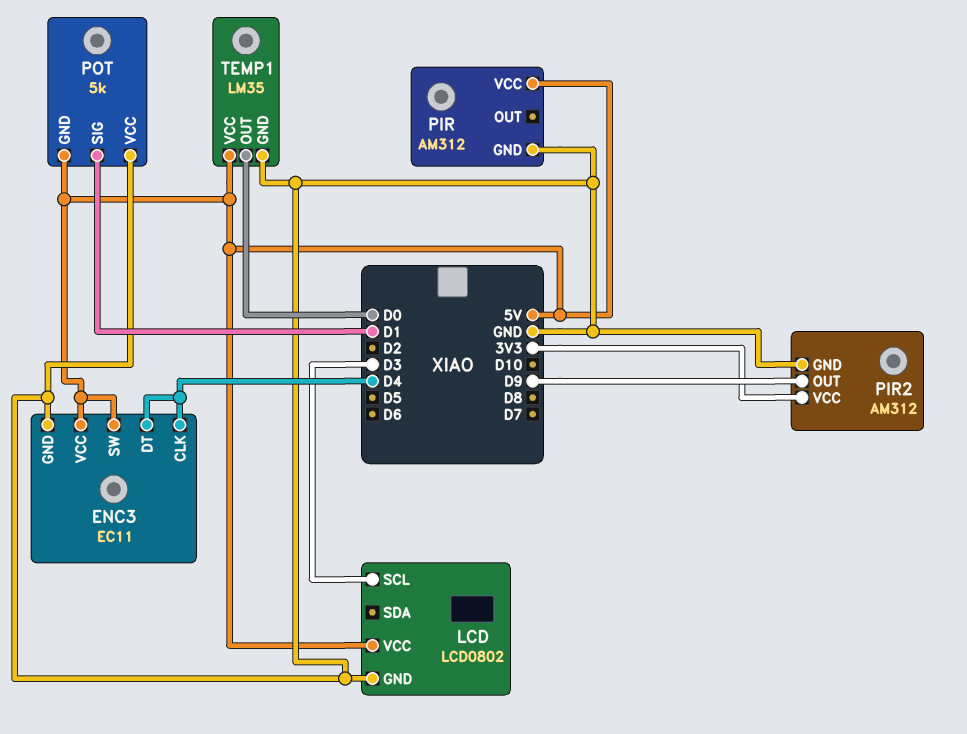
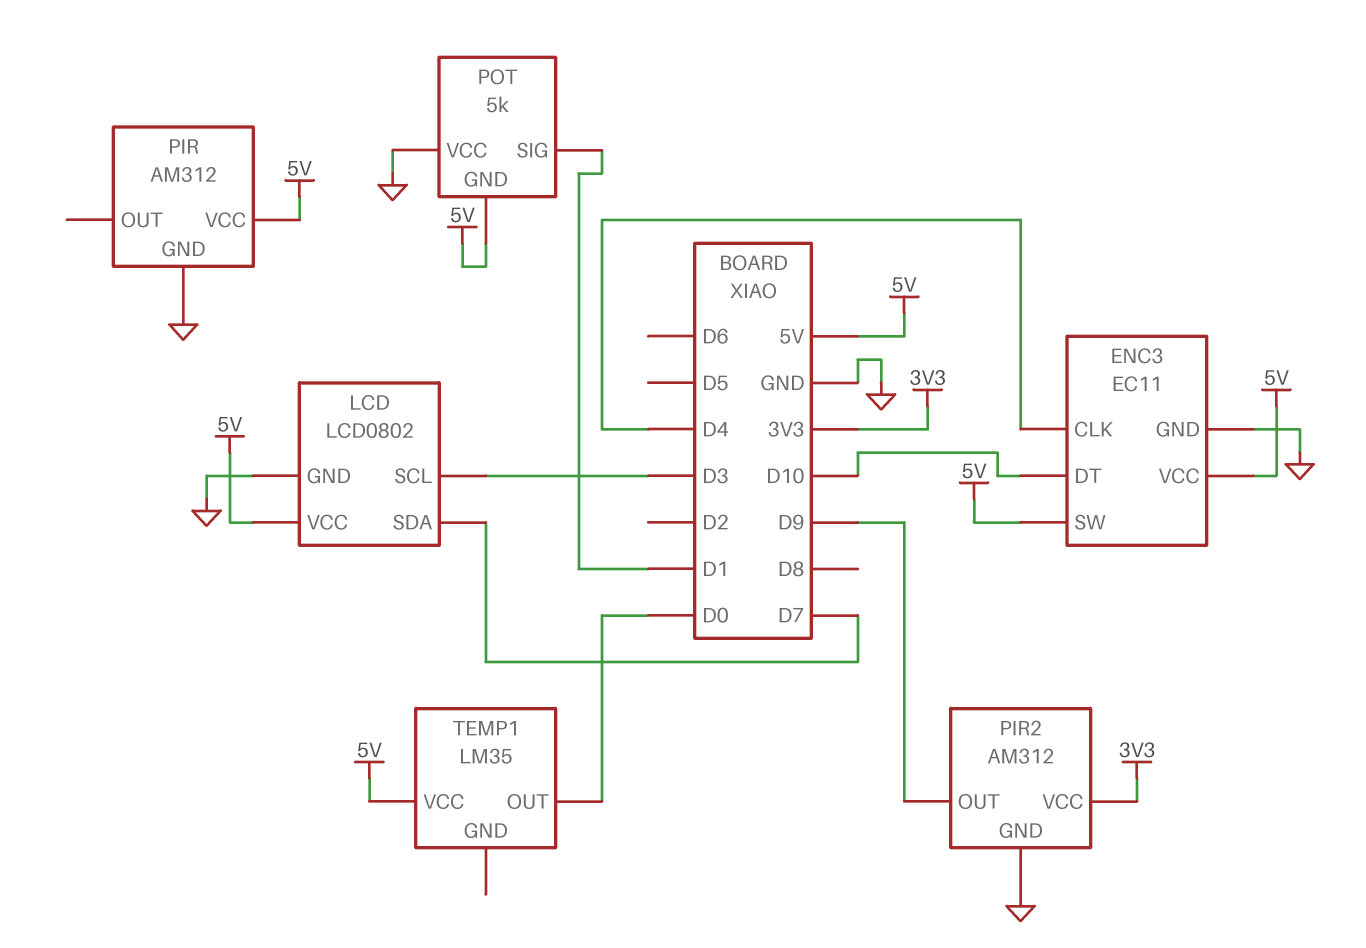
ENC3 pin DT: D4 -> D10
LCD pin SDA: none -> D7
TEMP1 pin GND: GND -> none

